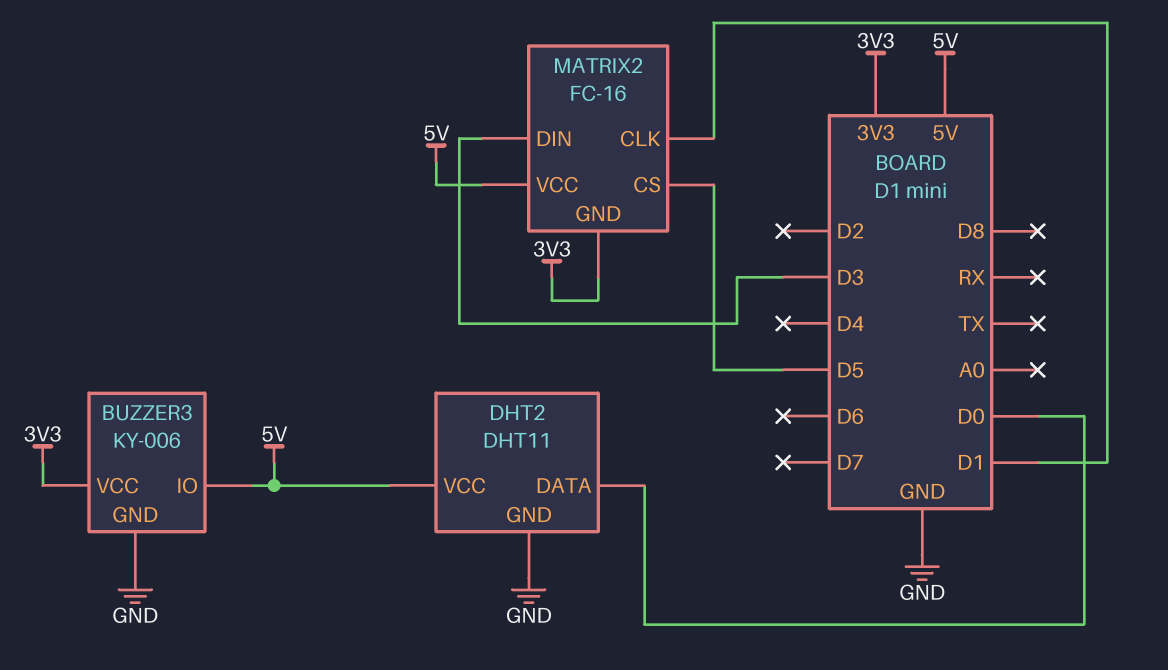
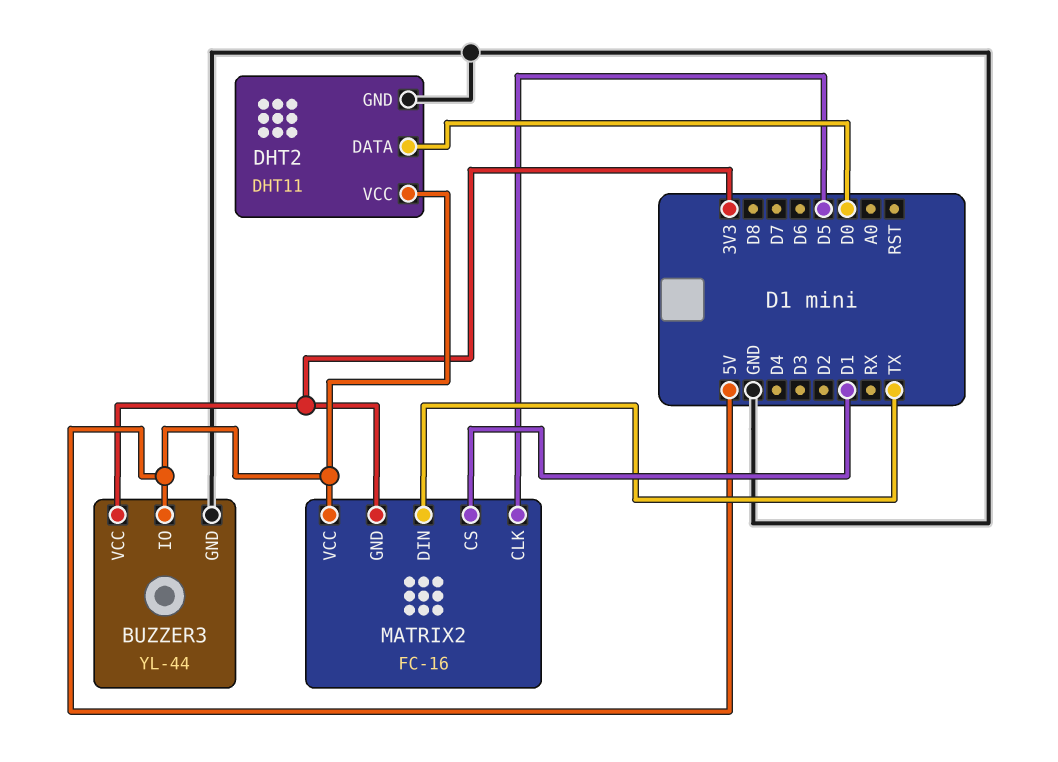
BUZZER3: KY-006 -> YL-44
MATRIX2 pin CLK: D1 -> D5
MATRIX2 pin CS: D5 -> D1
MATRIX2 pin DIN: D3 -> TX

